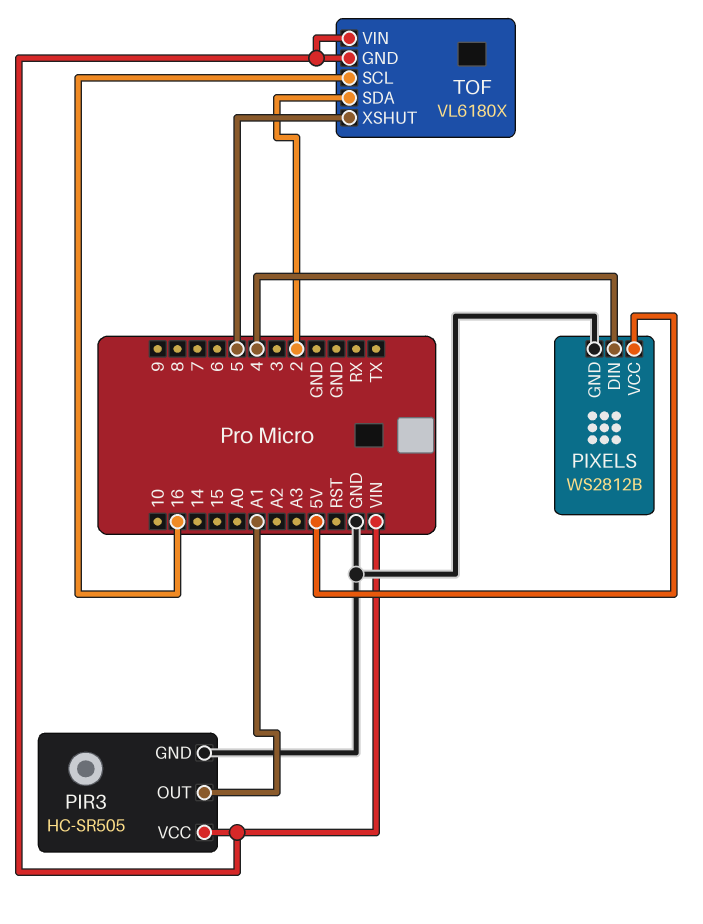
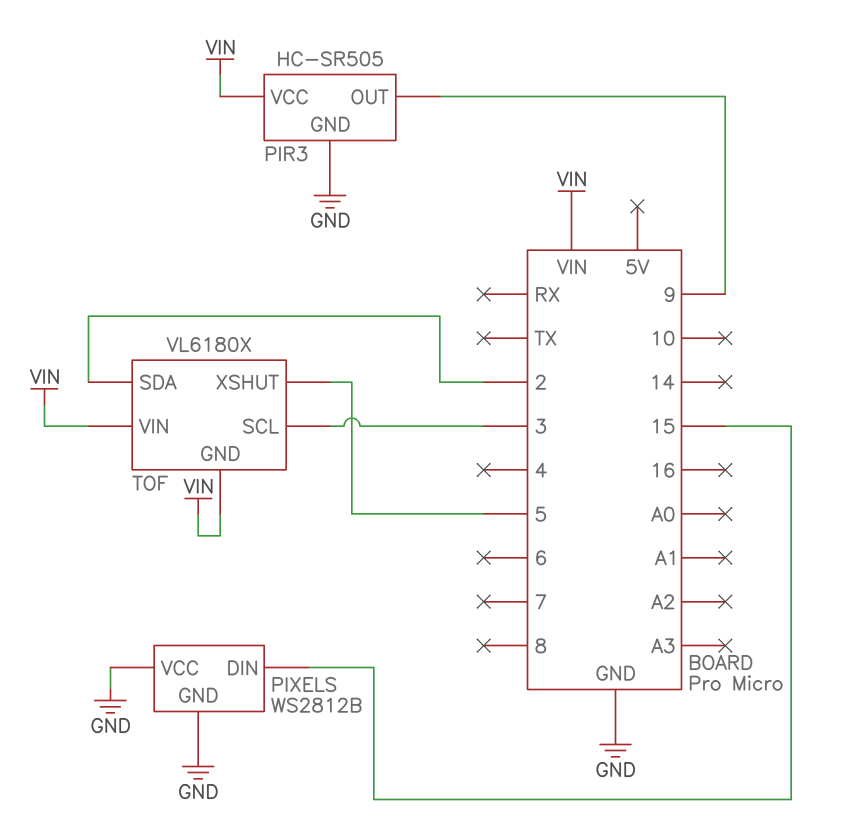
PIR3 pin OUT: A1 -> 9
PIXELS pin DIN: 4 -> 15
PIXELS pin VCC: 5V -> GND
TOF pin SCL: 16 -> 3

